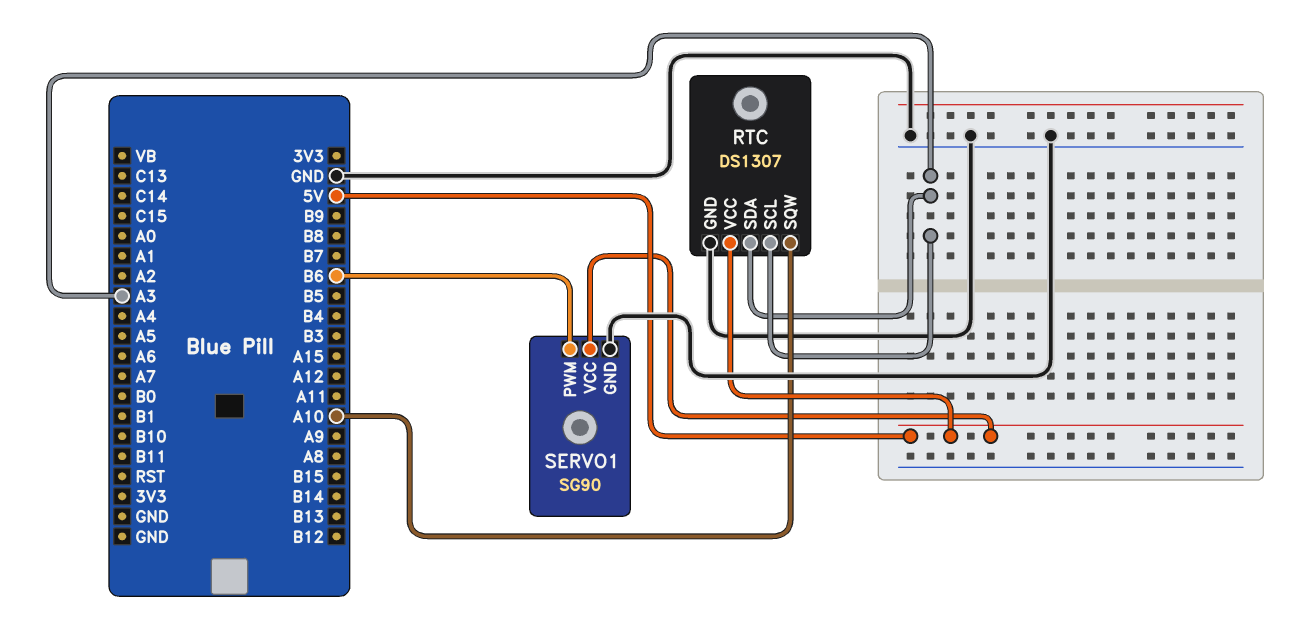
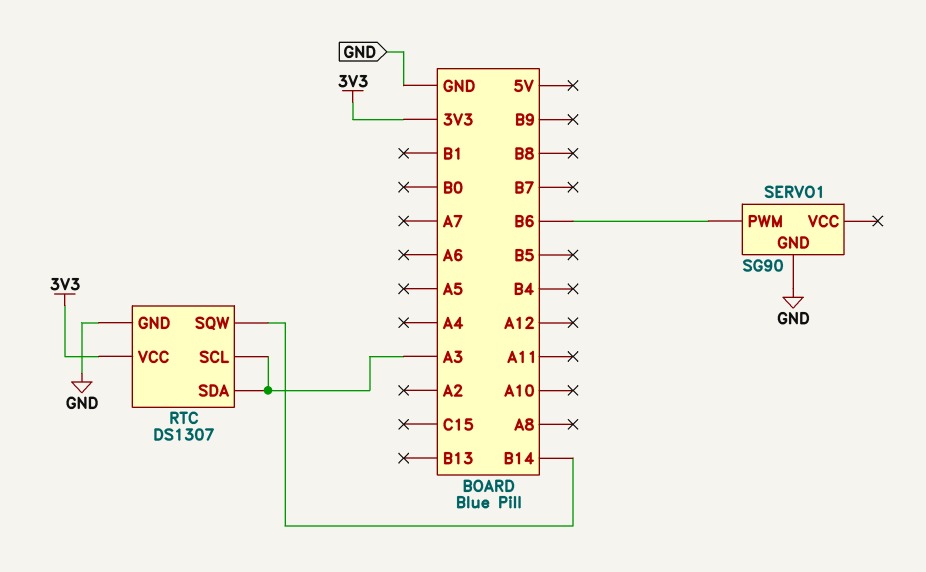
RTC pin SQW: A10 -> B14
RTC pin VCC: 5V -> 3V3
SERVO1 pin VCC: 5V -> none

